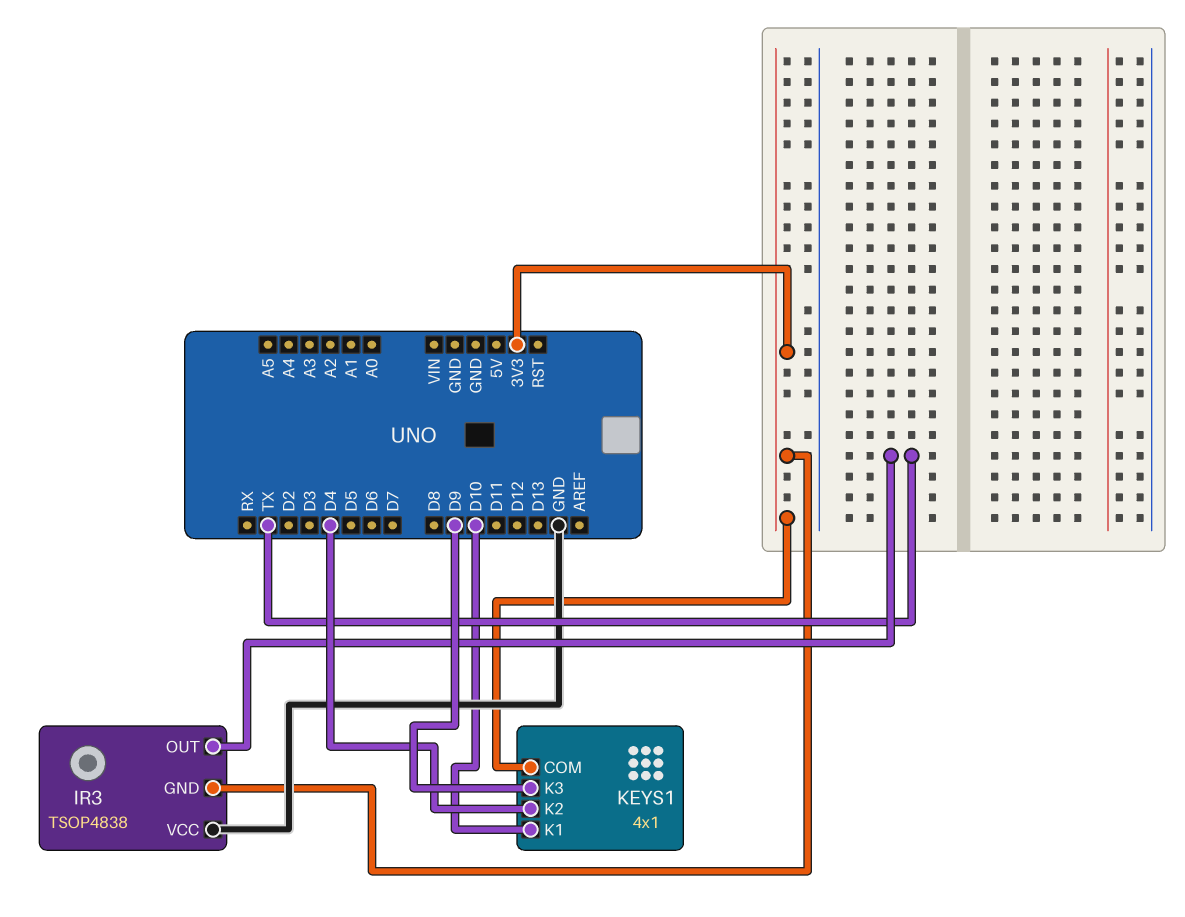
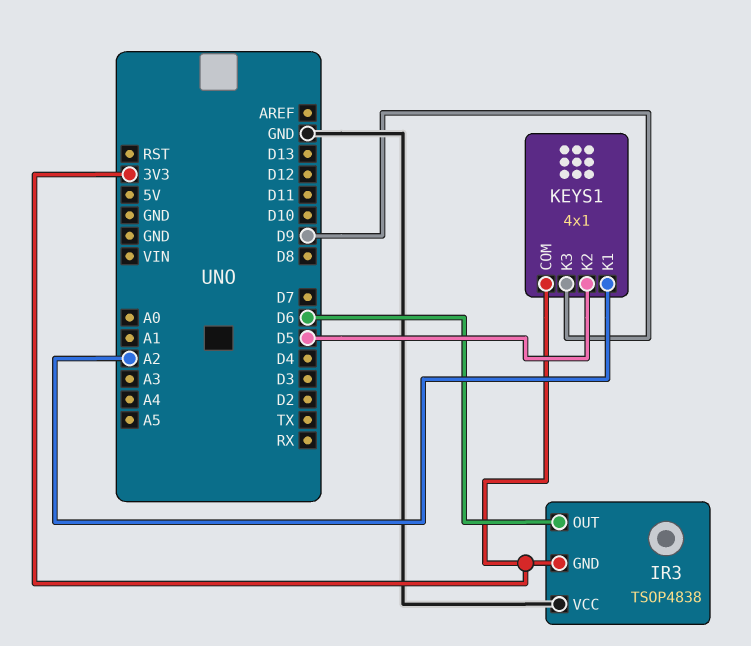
IR3 pin OUT: TX -> D6
KEYS1 pin K1: D10 -> A2
KEYS1 pin K2: D4 -> D5

